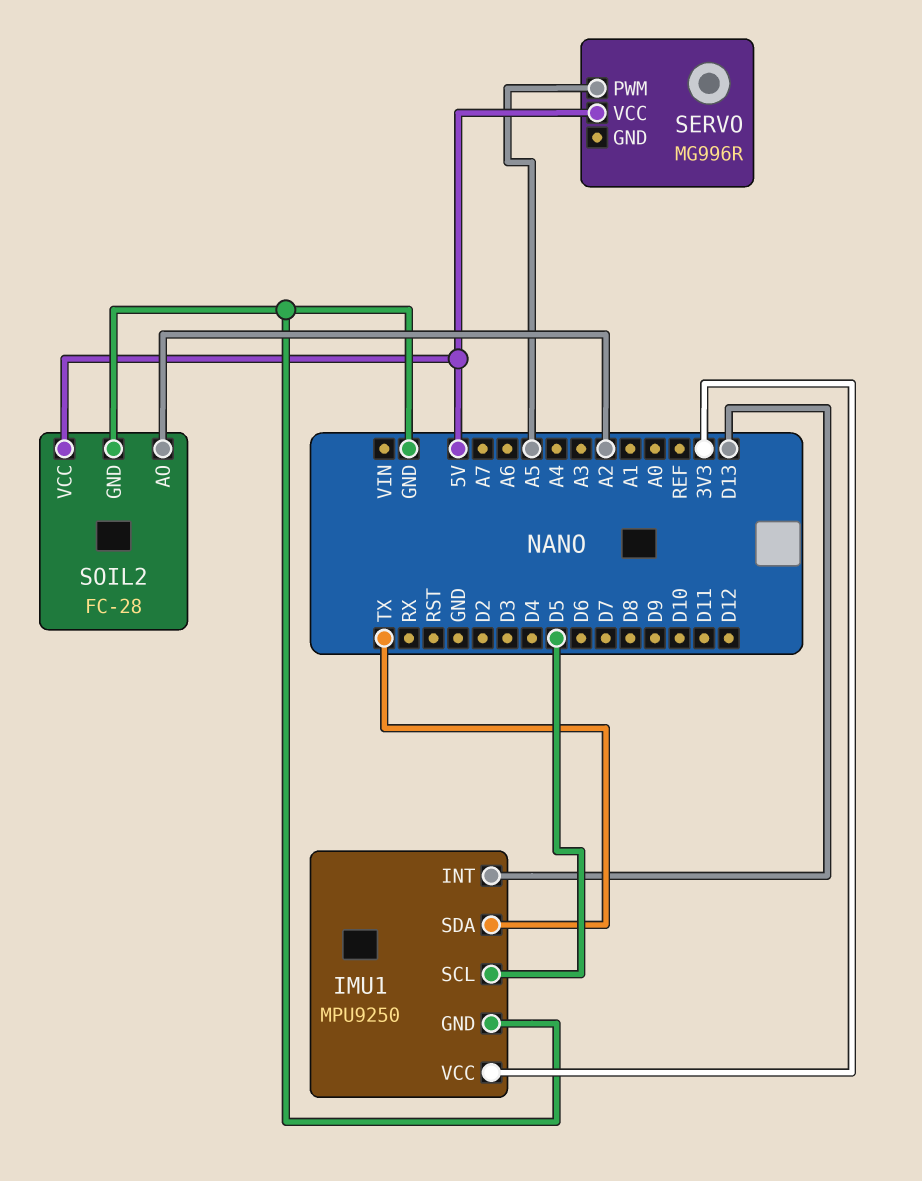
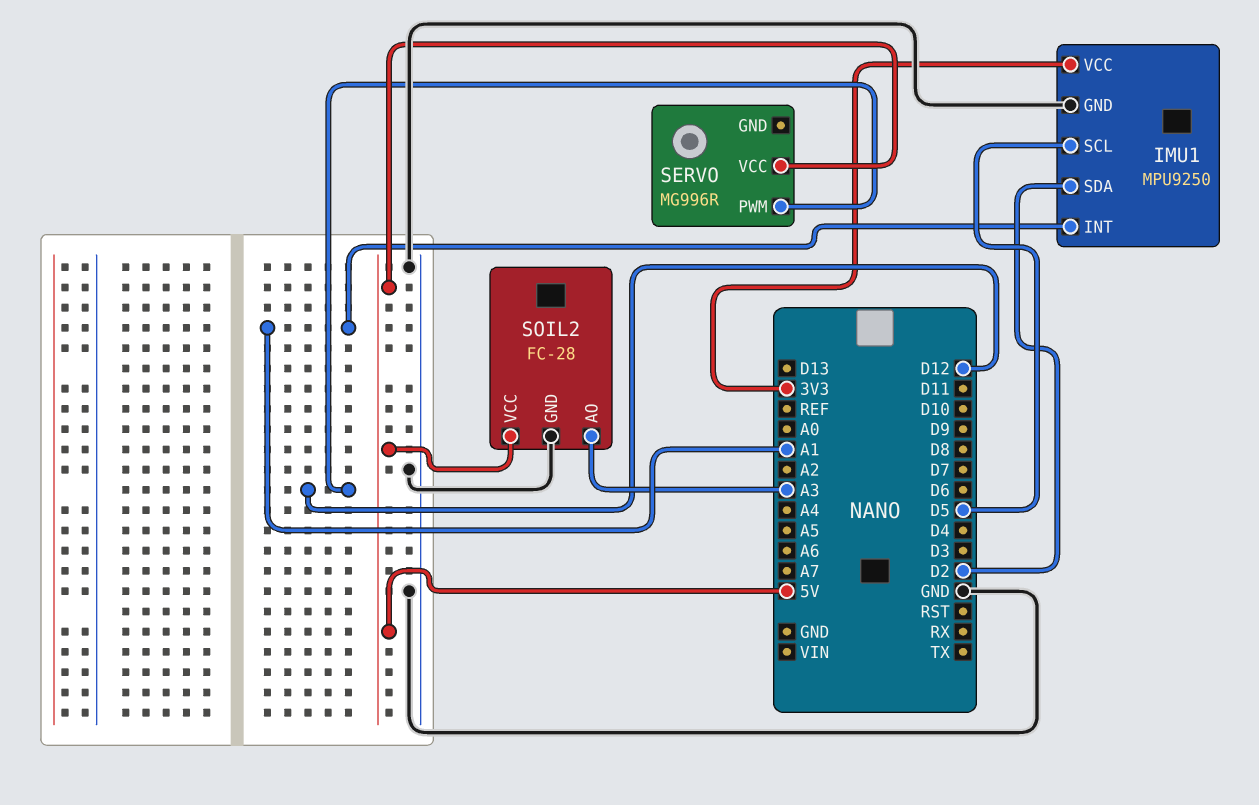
IMU1 pin INT: D13 -> A1
IMU1 pin SDA: TX -> D2
SERVO pin PWM: A5 -> D12
SOIL2 pin AO: A2 -> A3

